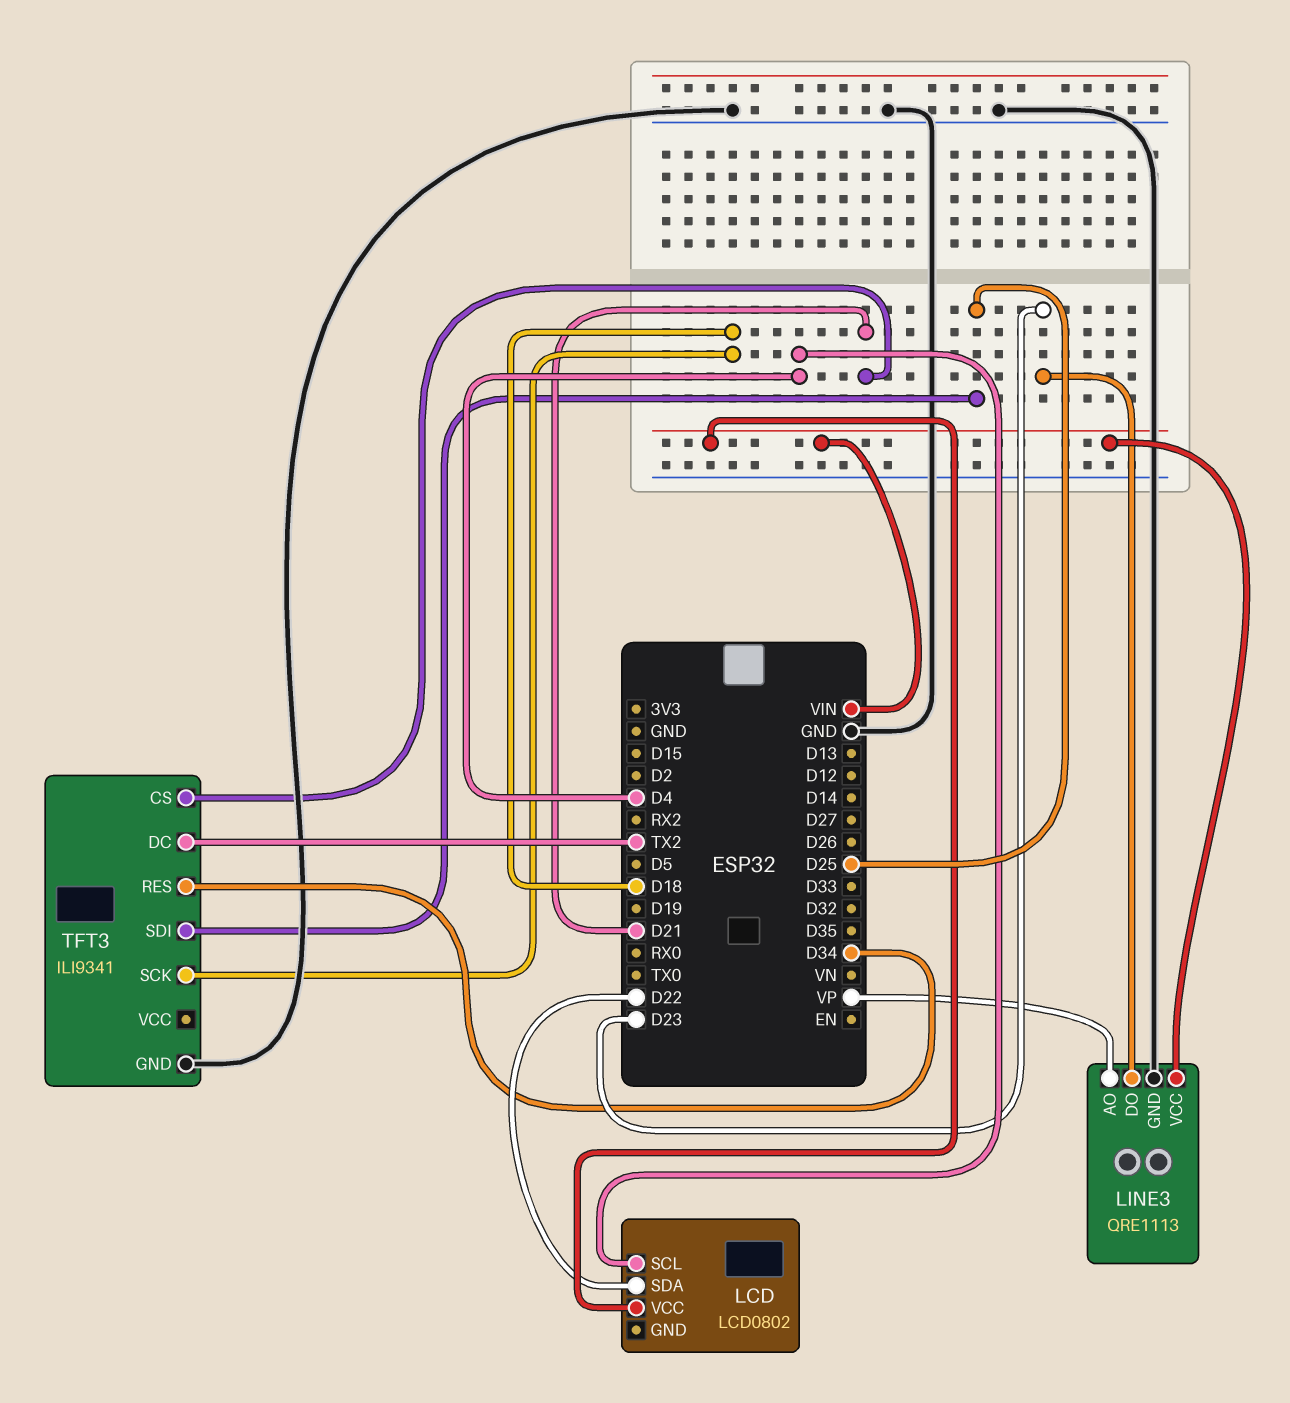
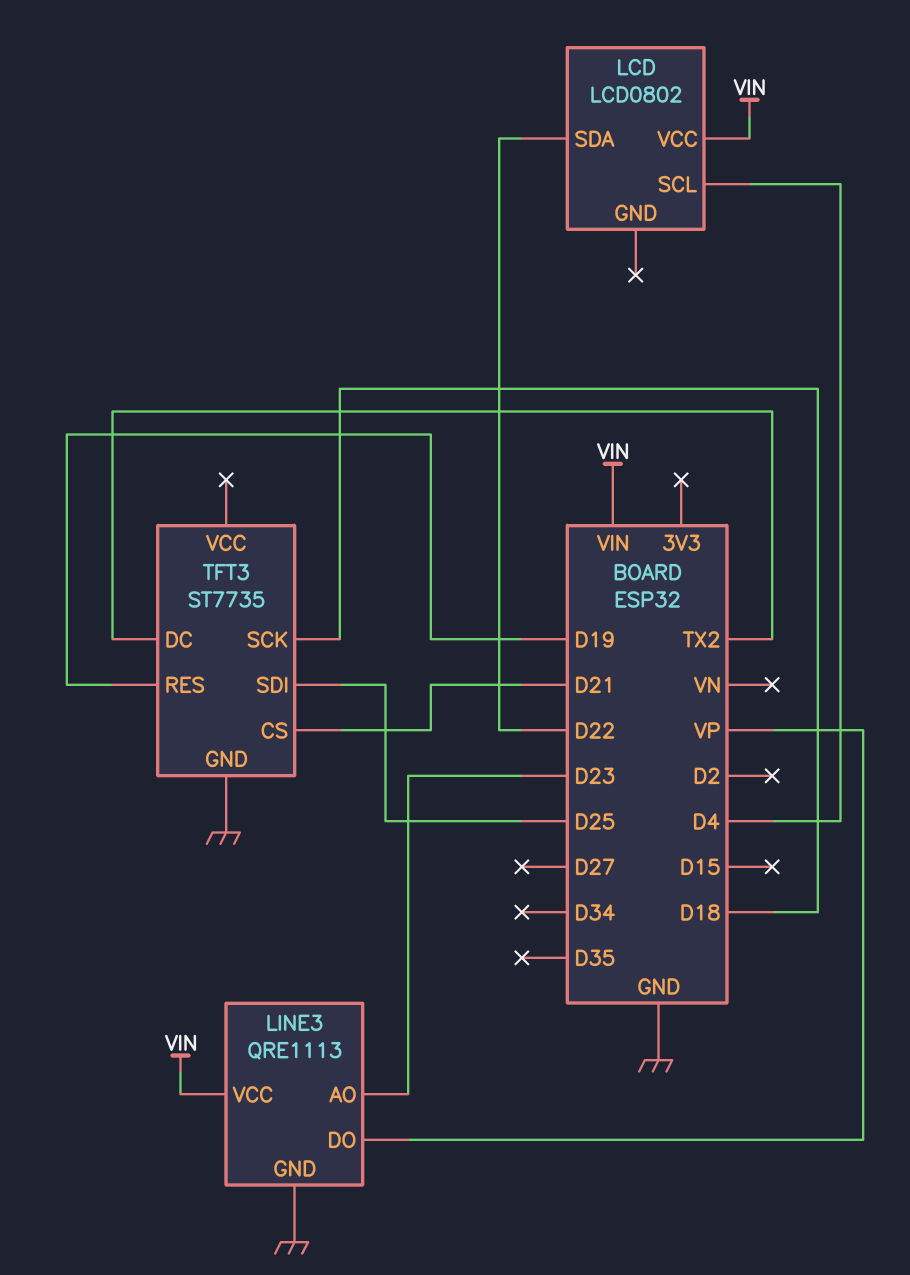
LINE3 pin AO: VP -> D23
LINE3 pin DO: D23 -> VP
TFT3: ILI9341 -> ST7735
TFT3 pin RES: D34 -> D19

